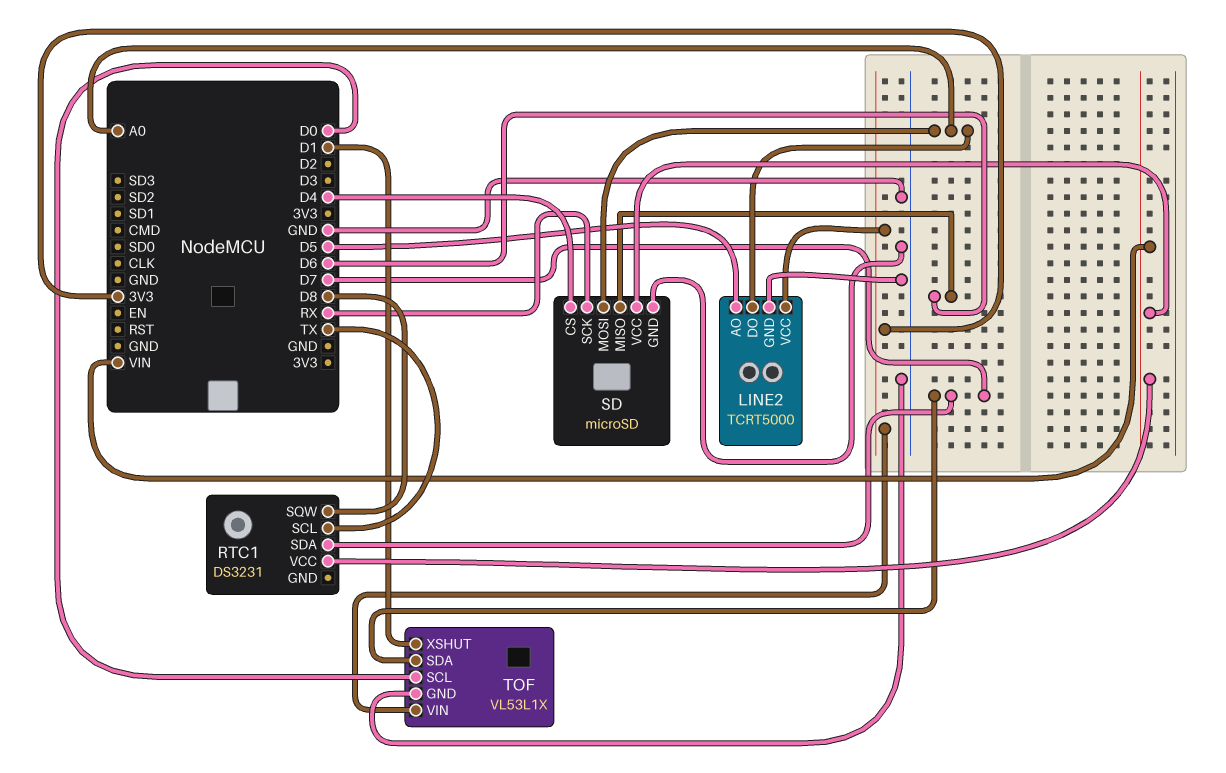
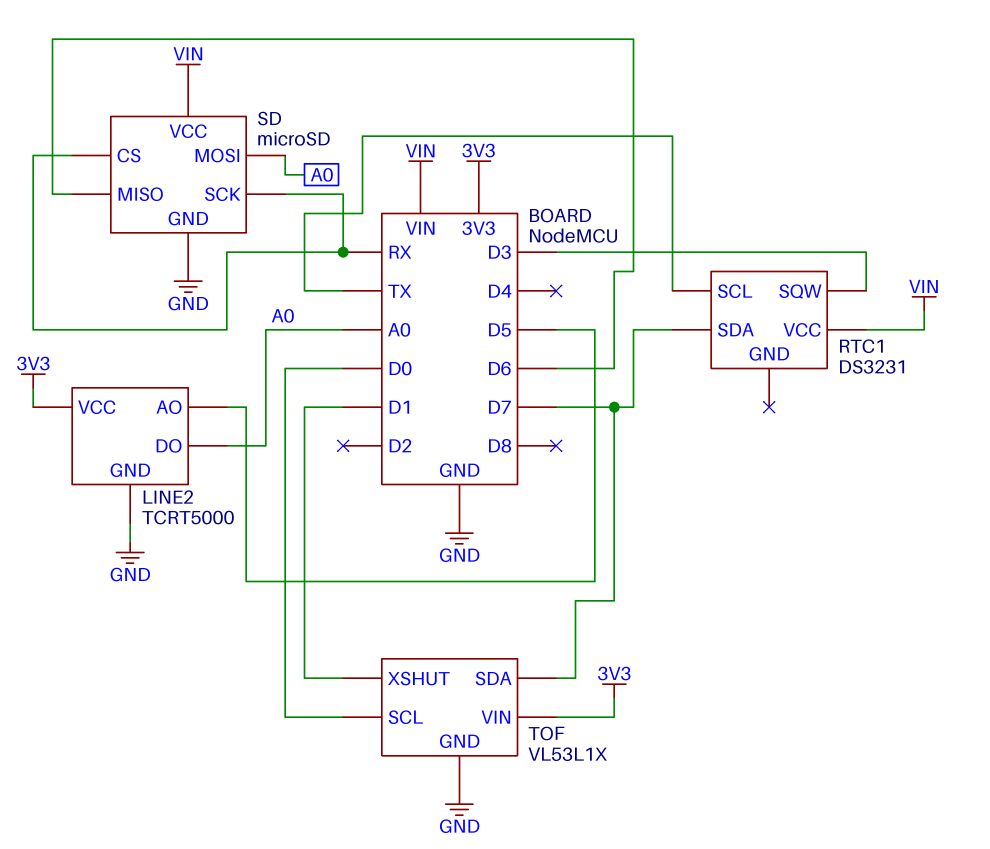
RTC1 pin SQW: D8 -> D3
SD pin CS: D4 -> RX

